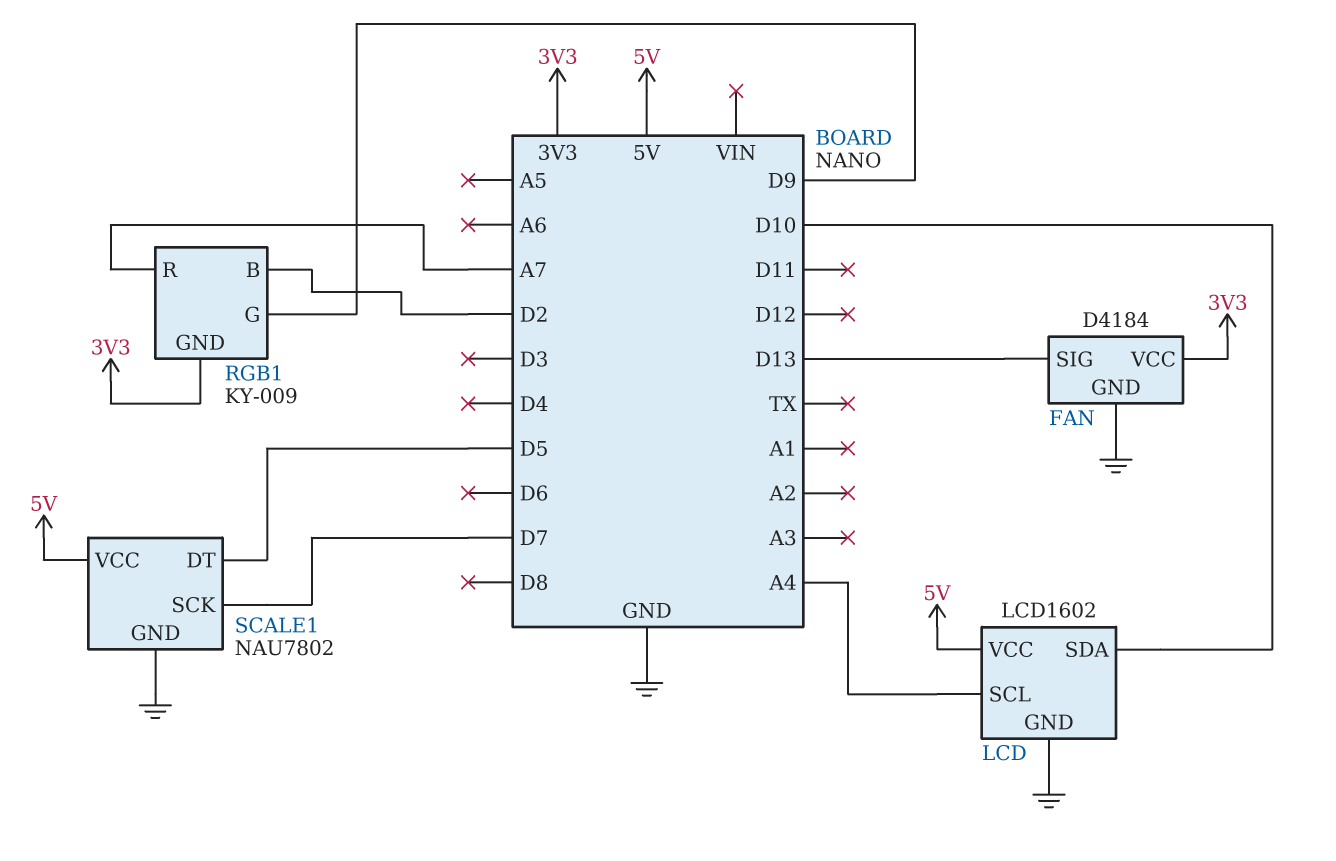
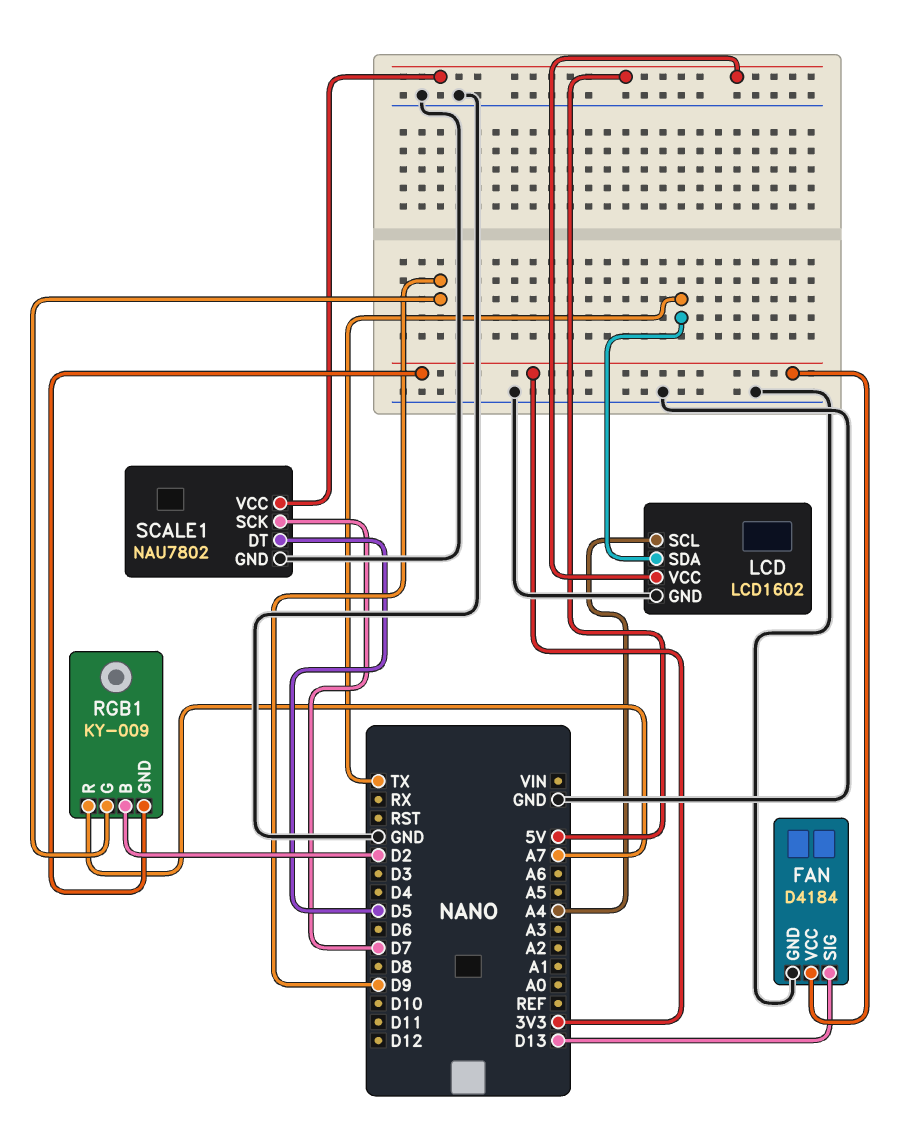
LCD pin SDA: D10 -> TX

